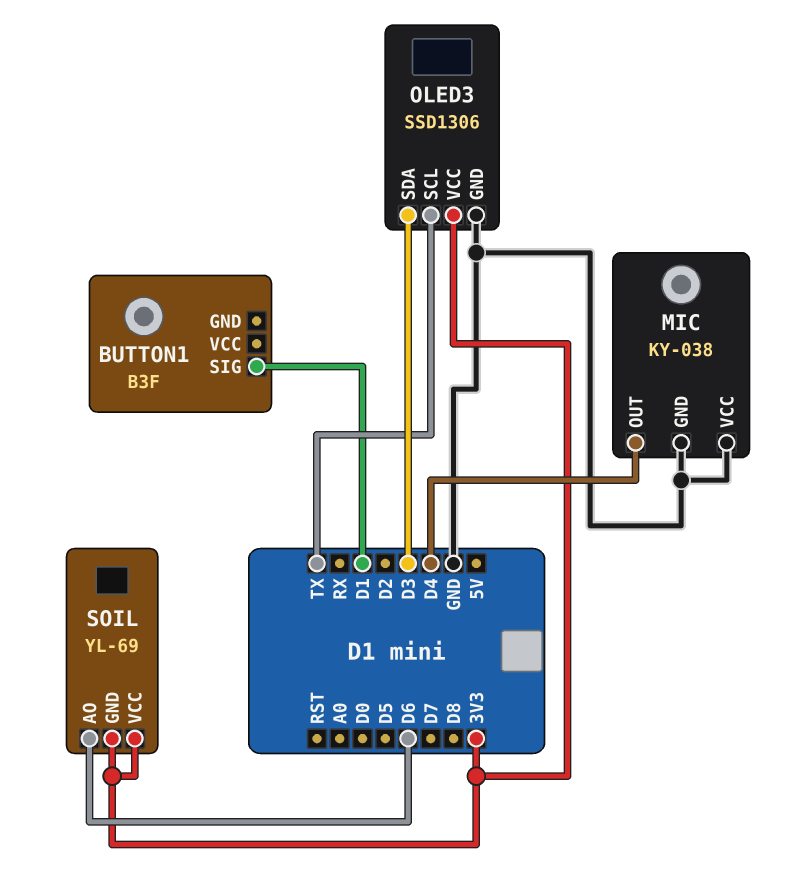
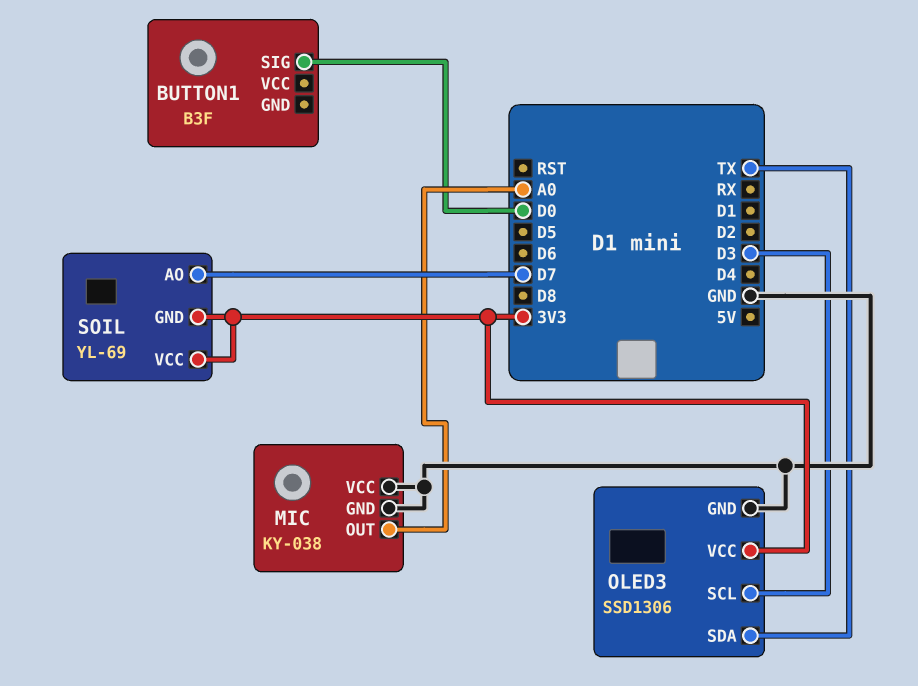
BUTTON1 pin SIG: D1 -> D0
MIC pin OUT: D4 -> A0
OLED3 pin SCL: TX -> D3
OLED3 pin SDA: D3 -> TX
SOIL pin AO: D6 -> D7

